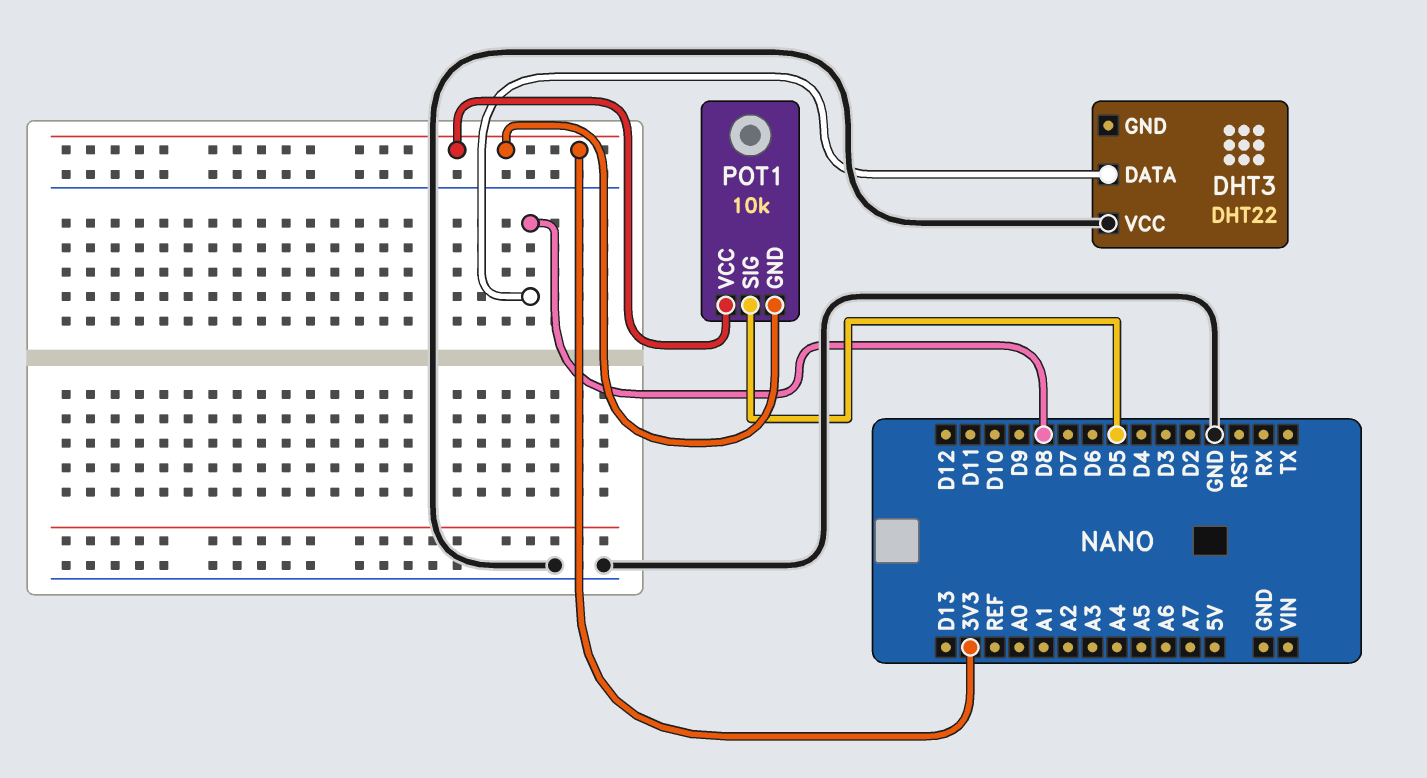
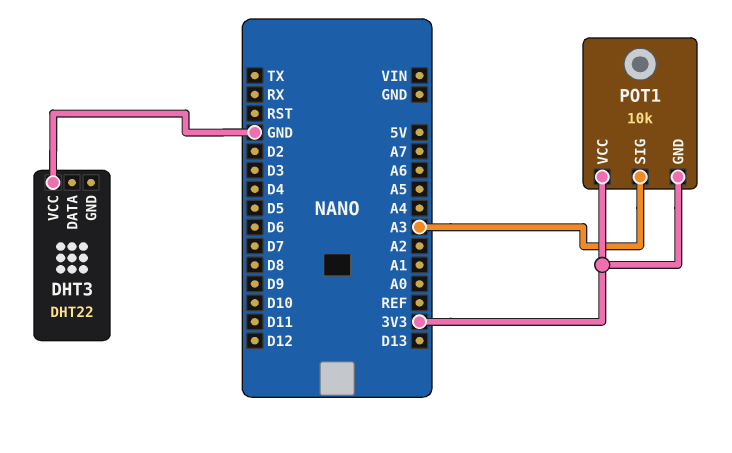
DHT3 pin DATA: D8 -> none
POT1 pin SIG: D5 -> A3

